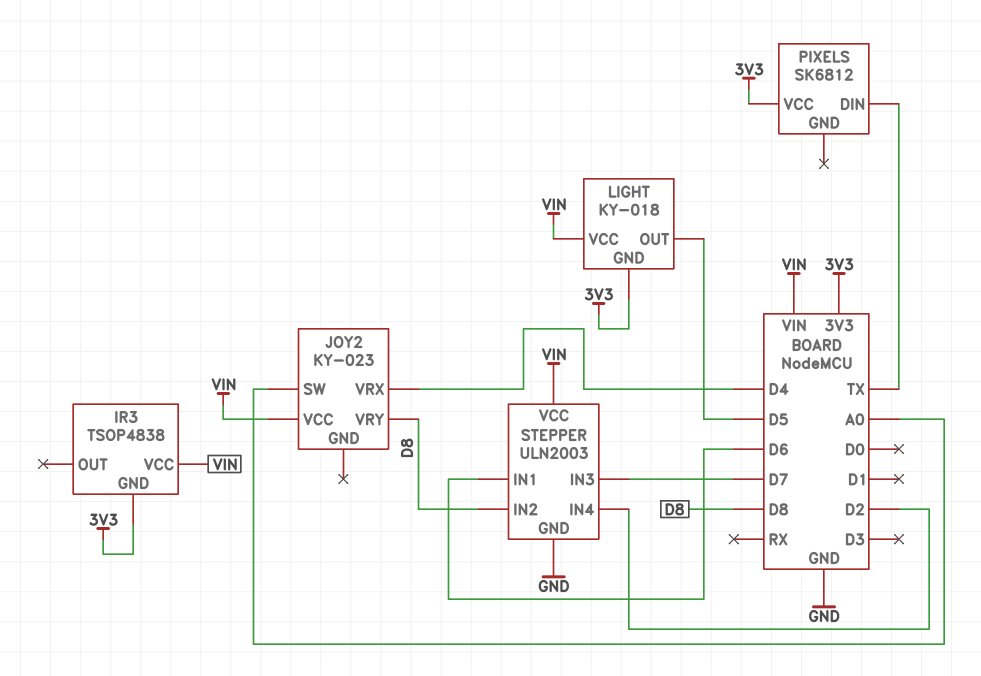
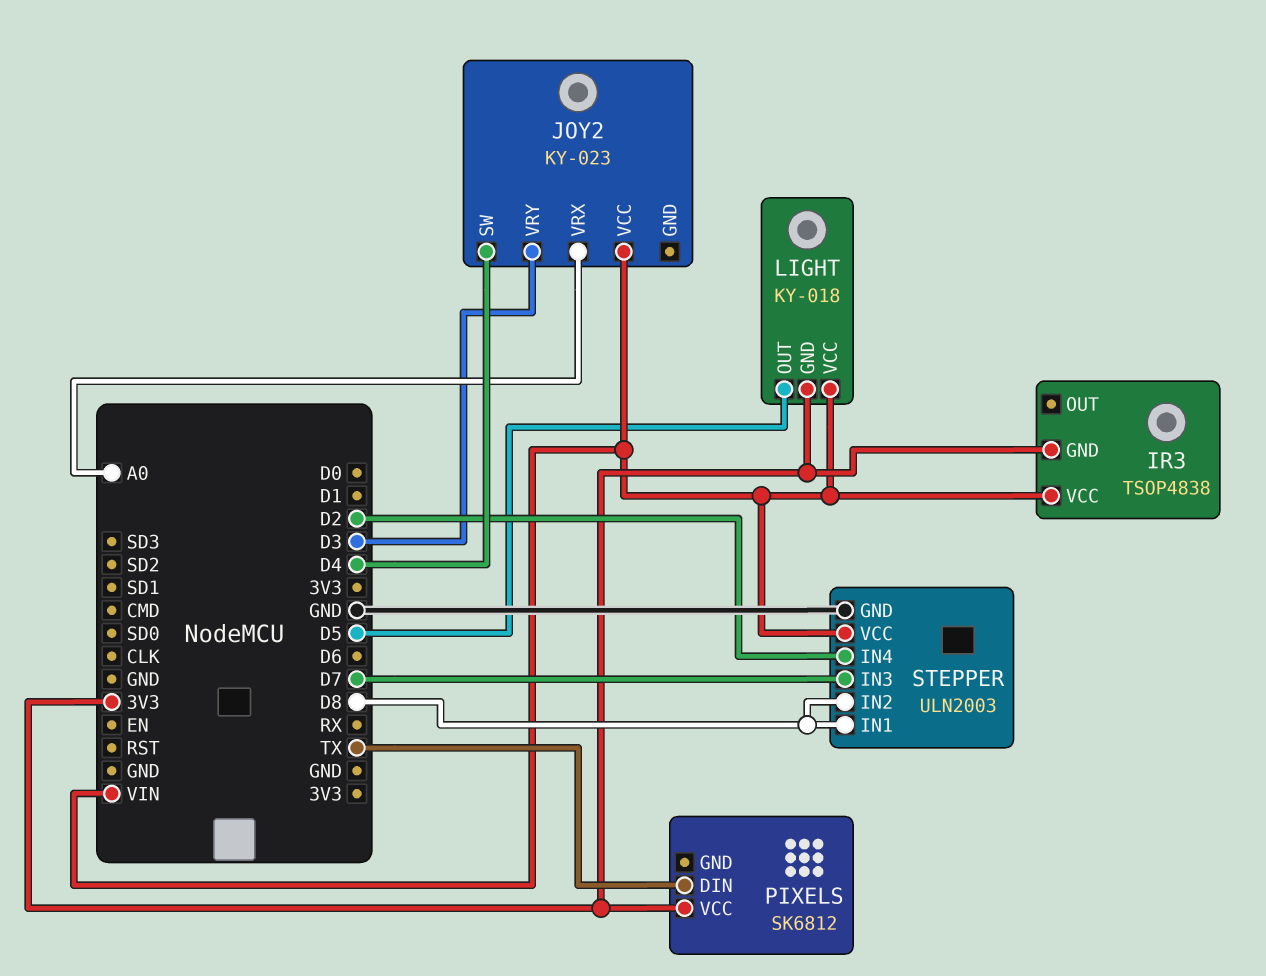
JOY2 pin SW: A0 -> D4
JOY2 pin VRX: D4 -> A0
JOY2 pin VRY: D8 -> D3
STEPPER pin IN1: D6 -> D8

